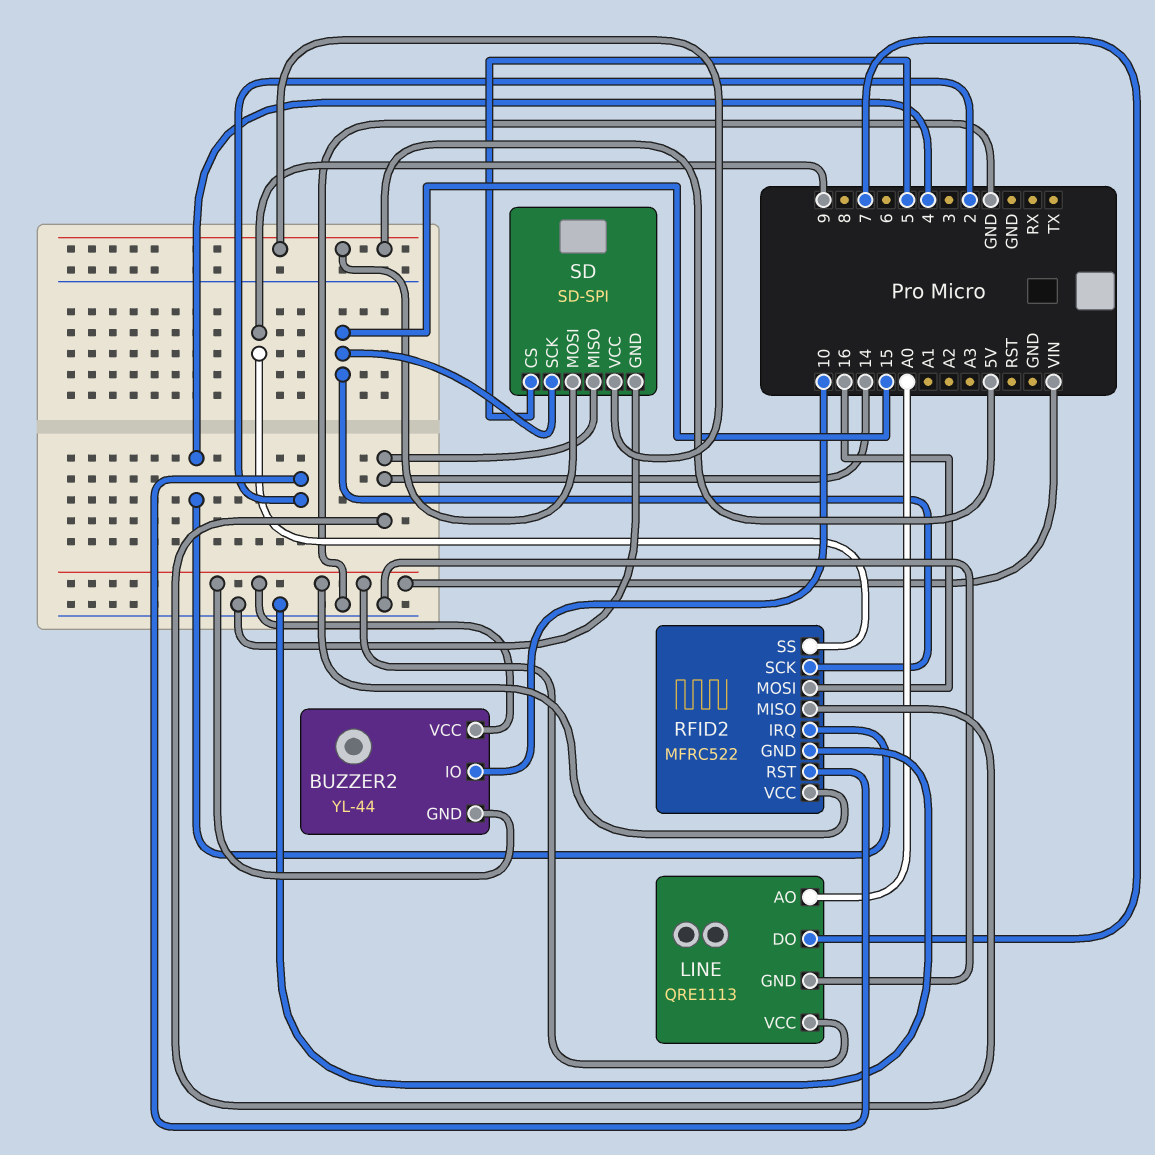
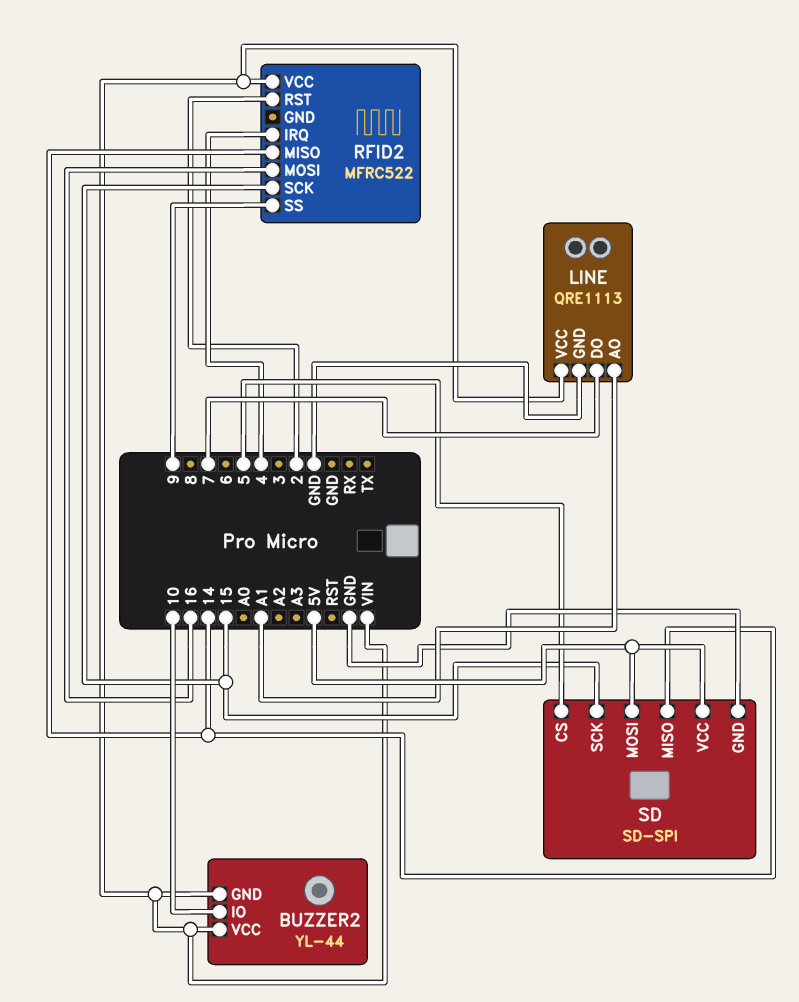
LINE pin AO: A0 -> A1
RFID2 pin GND: GND -> none

